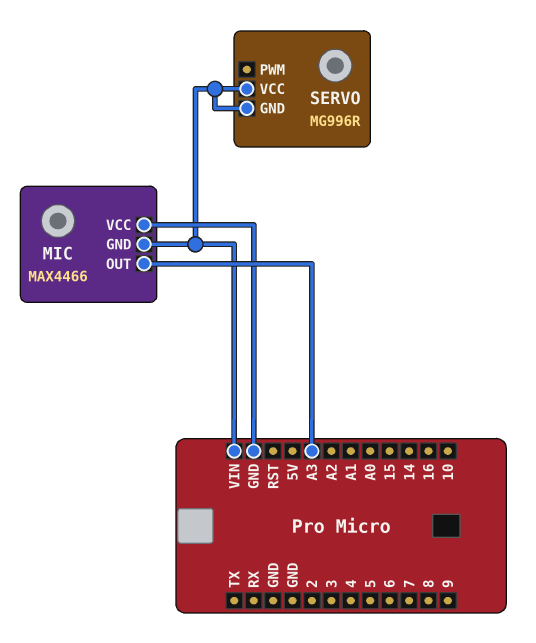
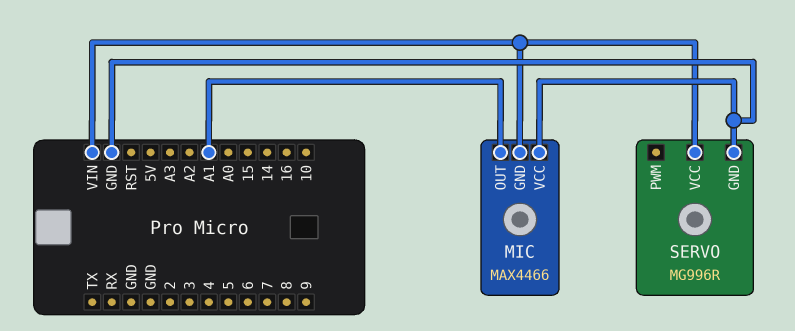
MIC pin OUT: A3 -> A1
SERVO pin GND: VIN -> GND

